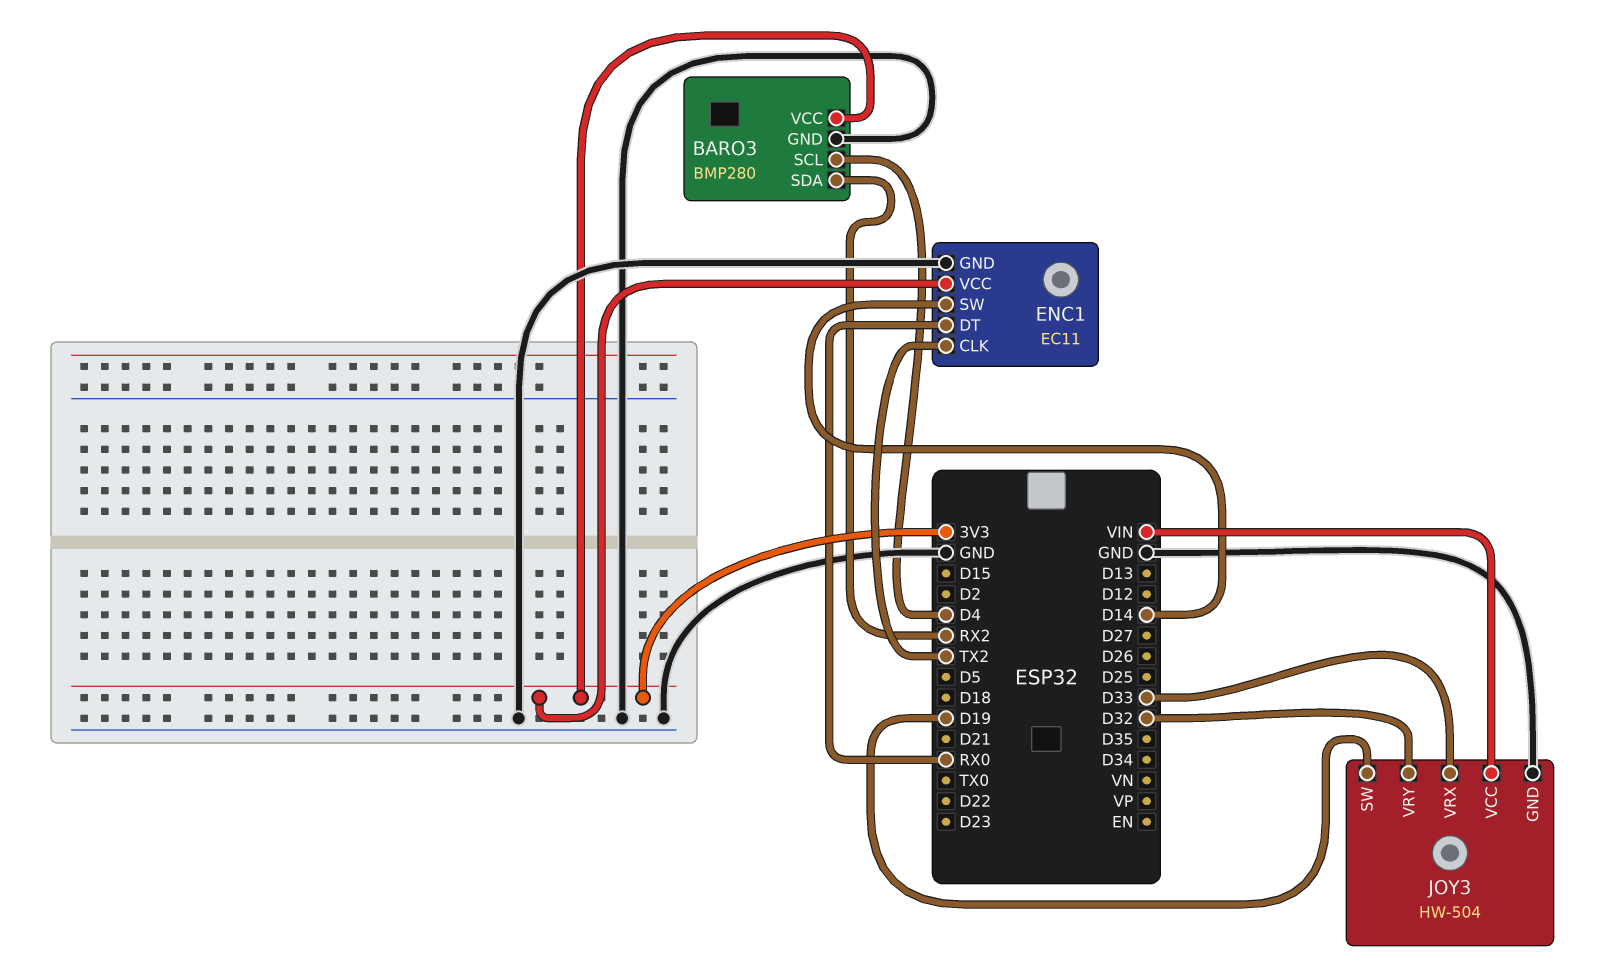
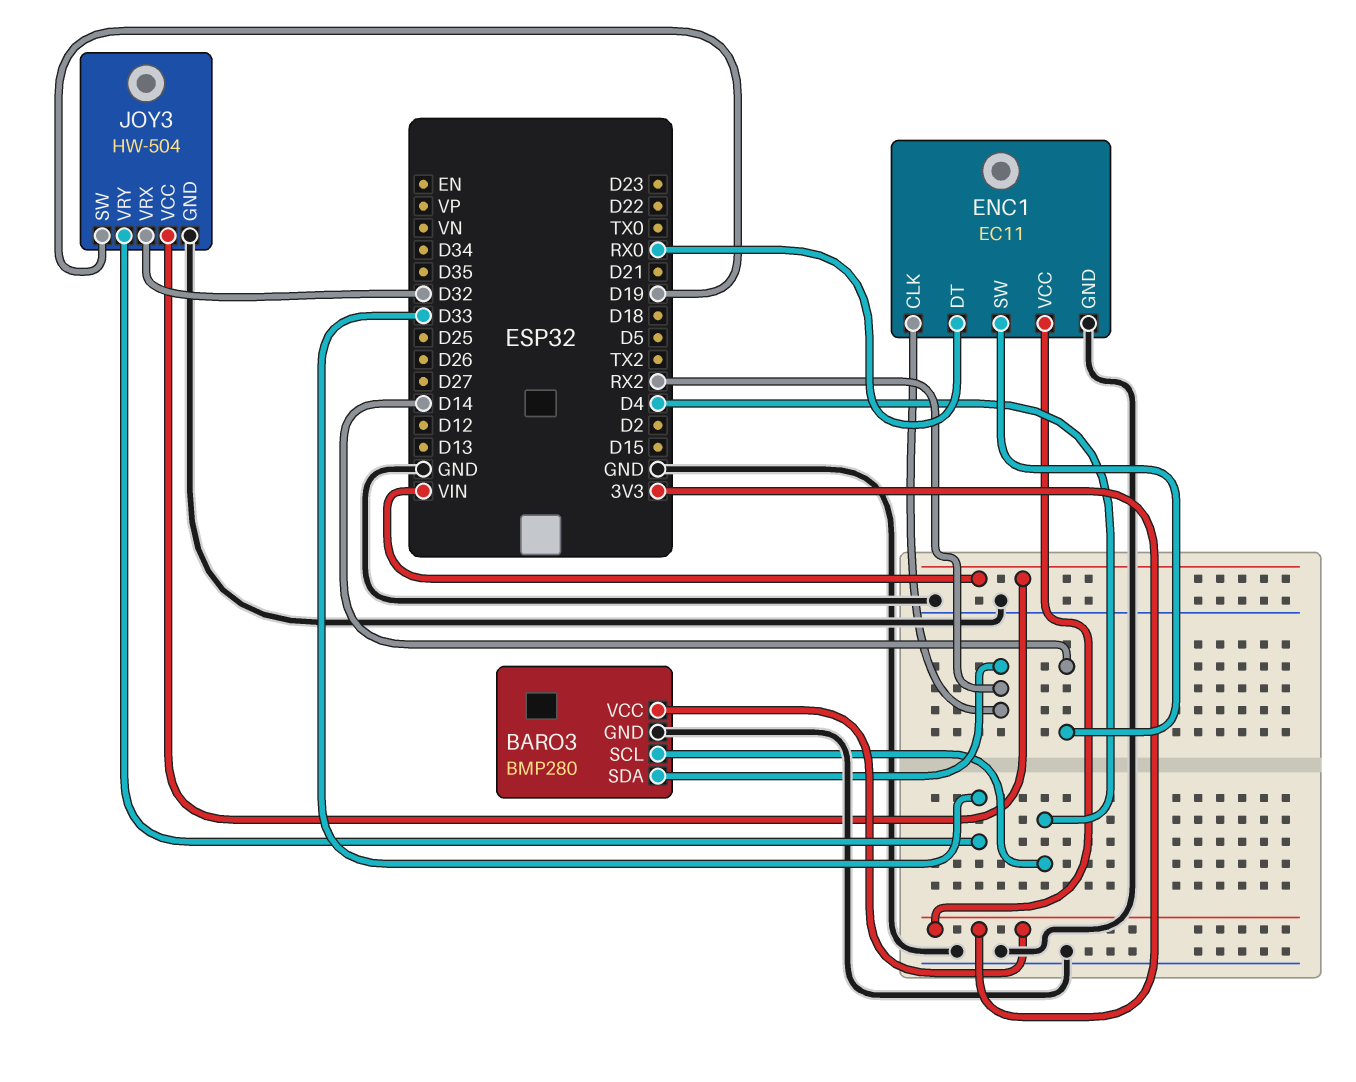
ENC1 pin CLK: TX2 -> RX2
JOY3 pin VRX: D33 -> D32
JOY3 pin VRY: D32 -> D33

